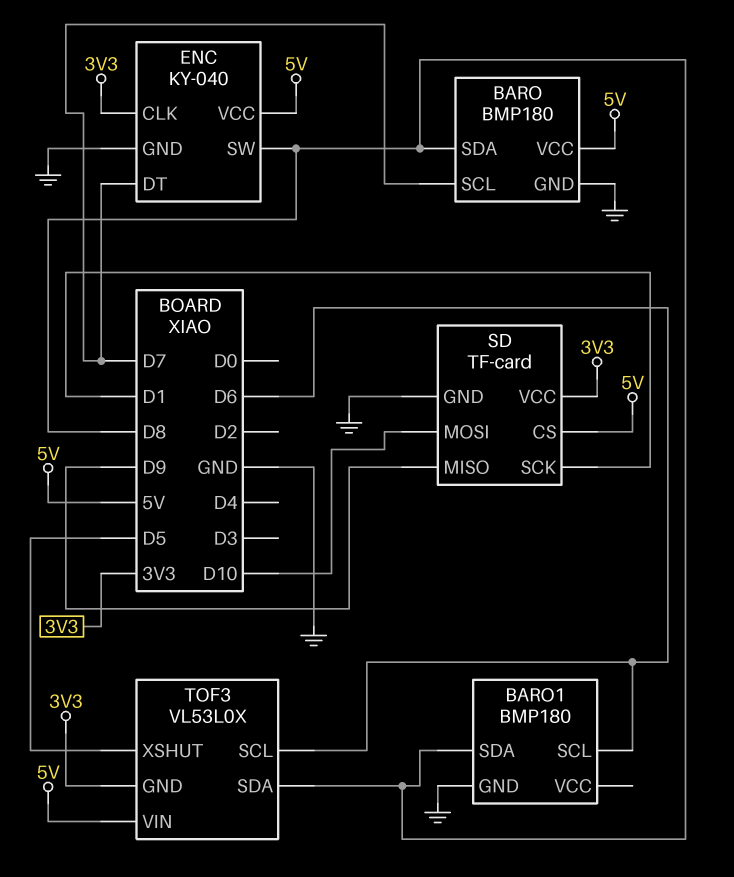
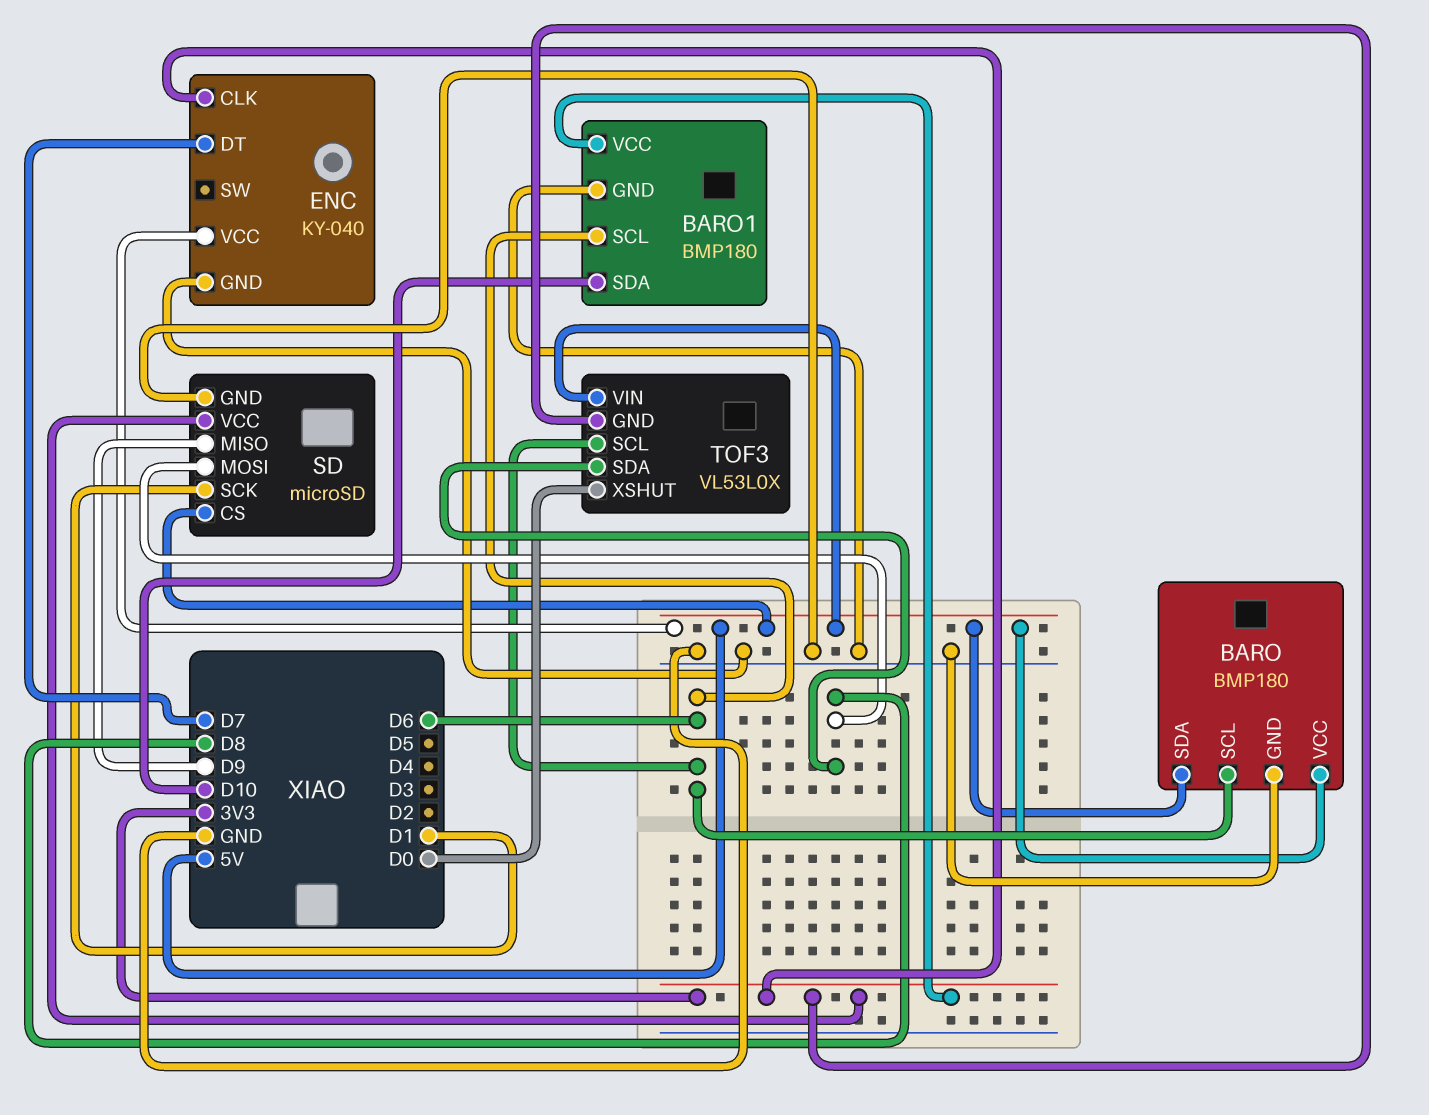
BARO pin SCL: D7 -> D6
BARO pin SDA: D8 -> 5V
BARO1 pin SDA: D8 -> D10
BARO1 pin VCC: none -> 3V3
ENC pin SW: D8 -> none
SD: TF-card -> microSD
SD pin MOSI: D10 -> D8
TOF3 pin XSHUT: D5 -> D0

